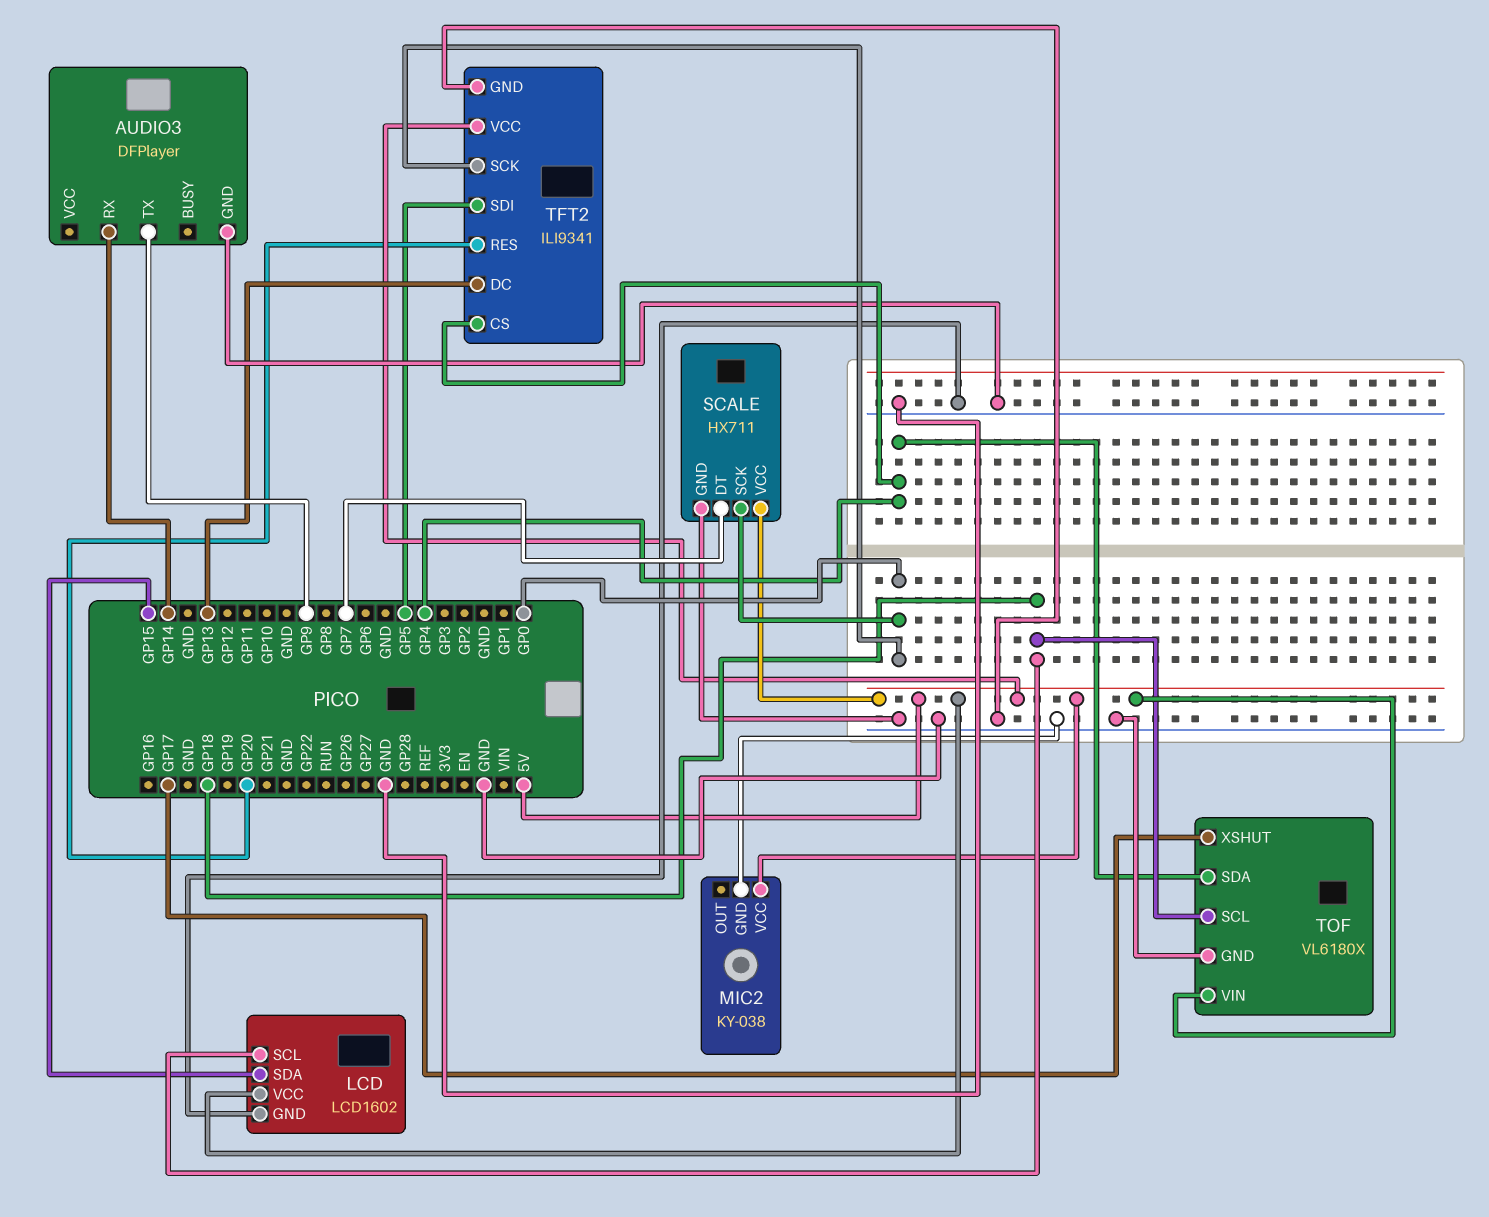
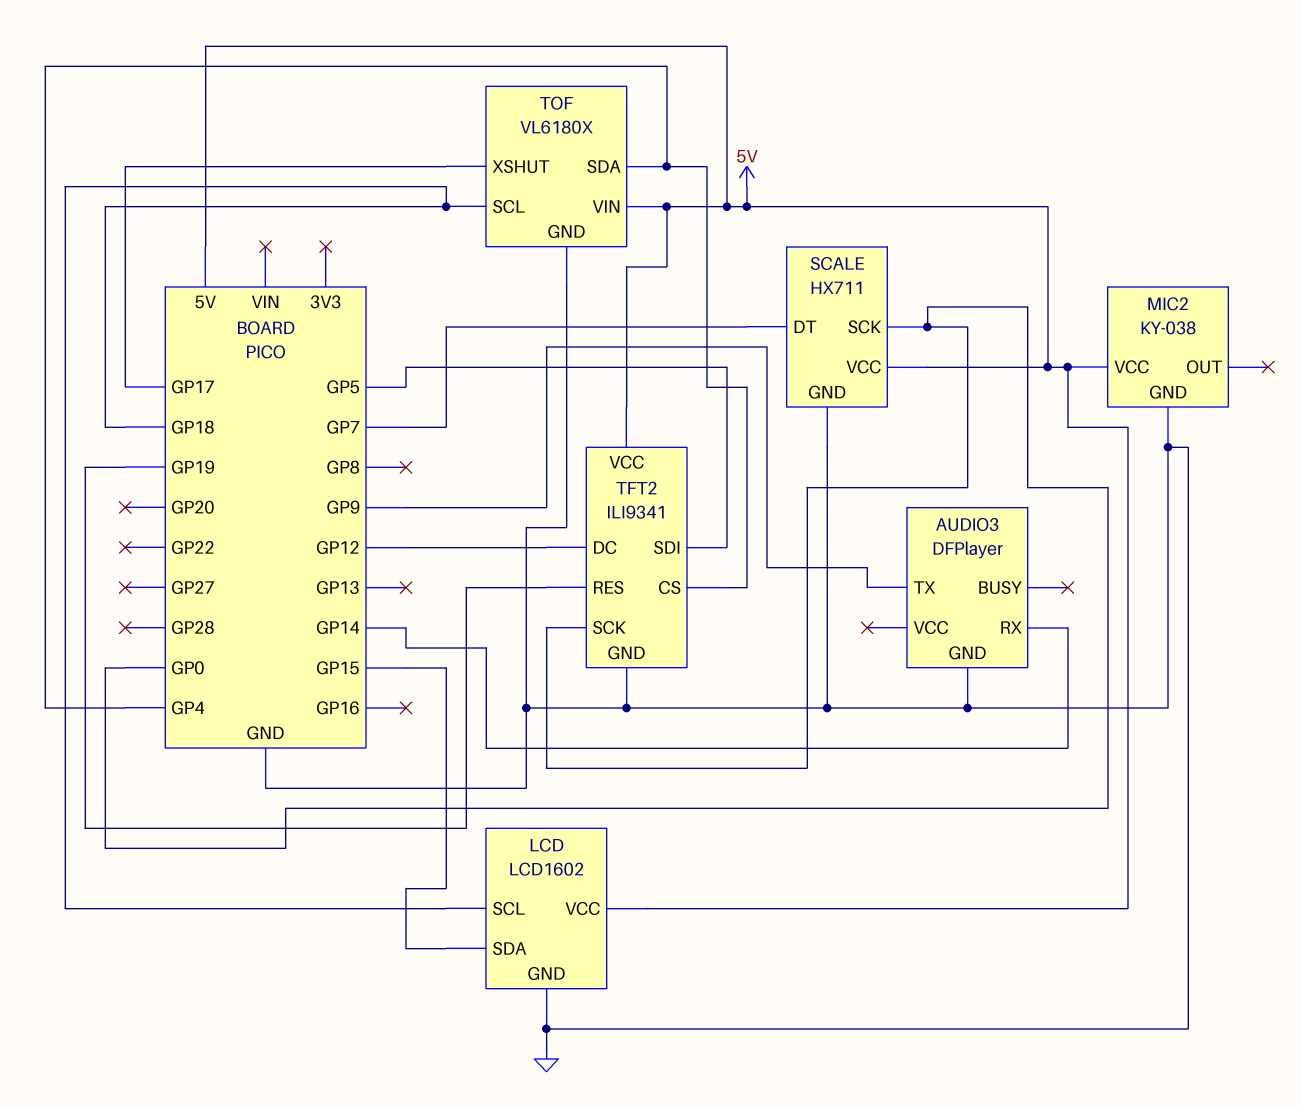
TFT2 pin DC: GP13 -> GP12
TFT2 pin RES: GP20 -> GP19

